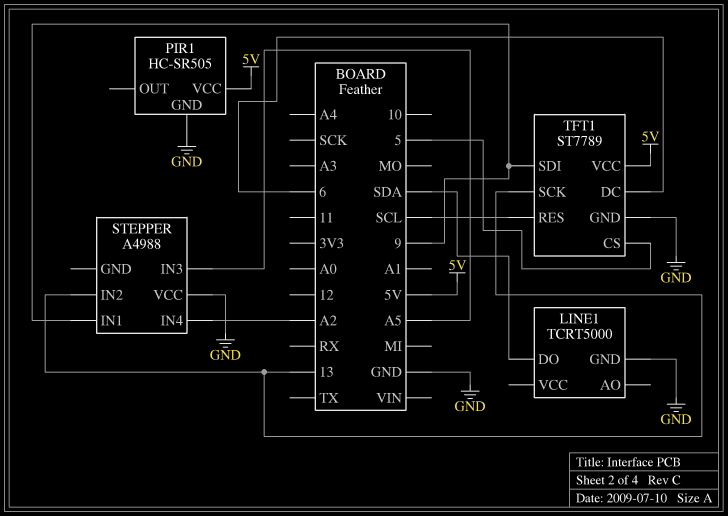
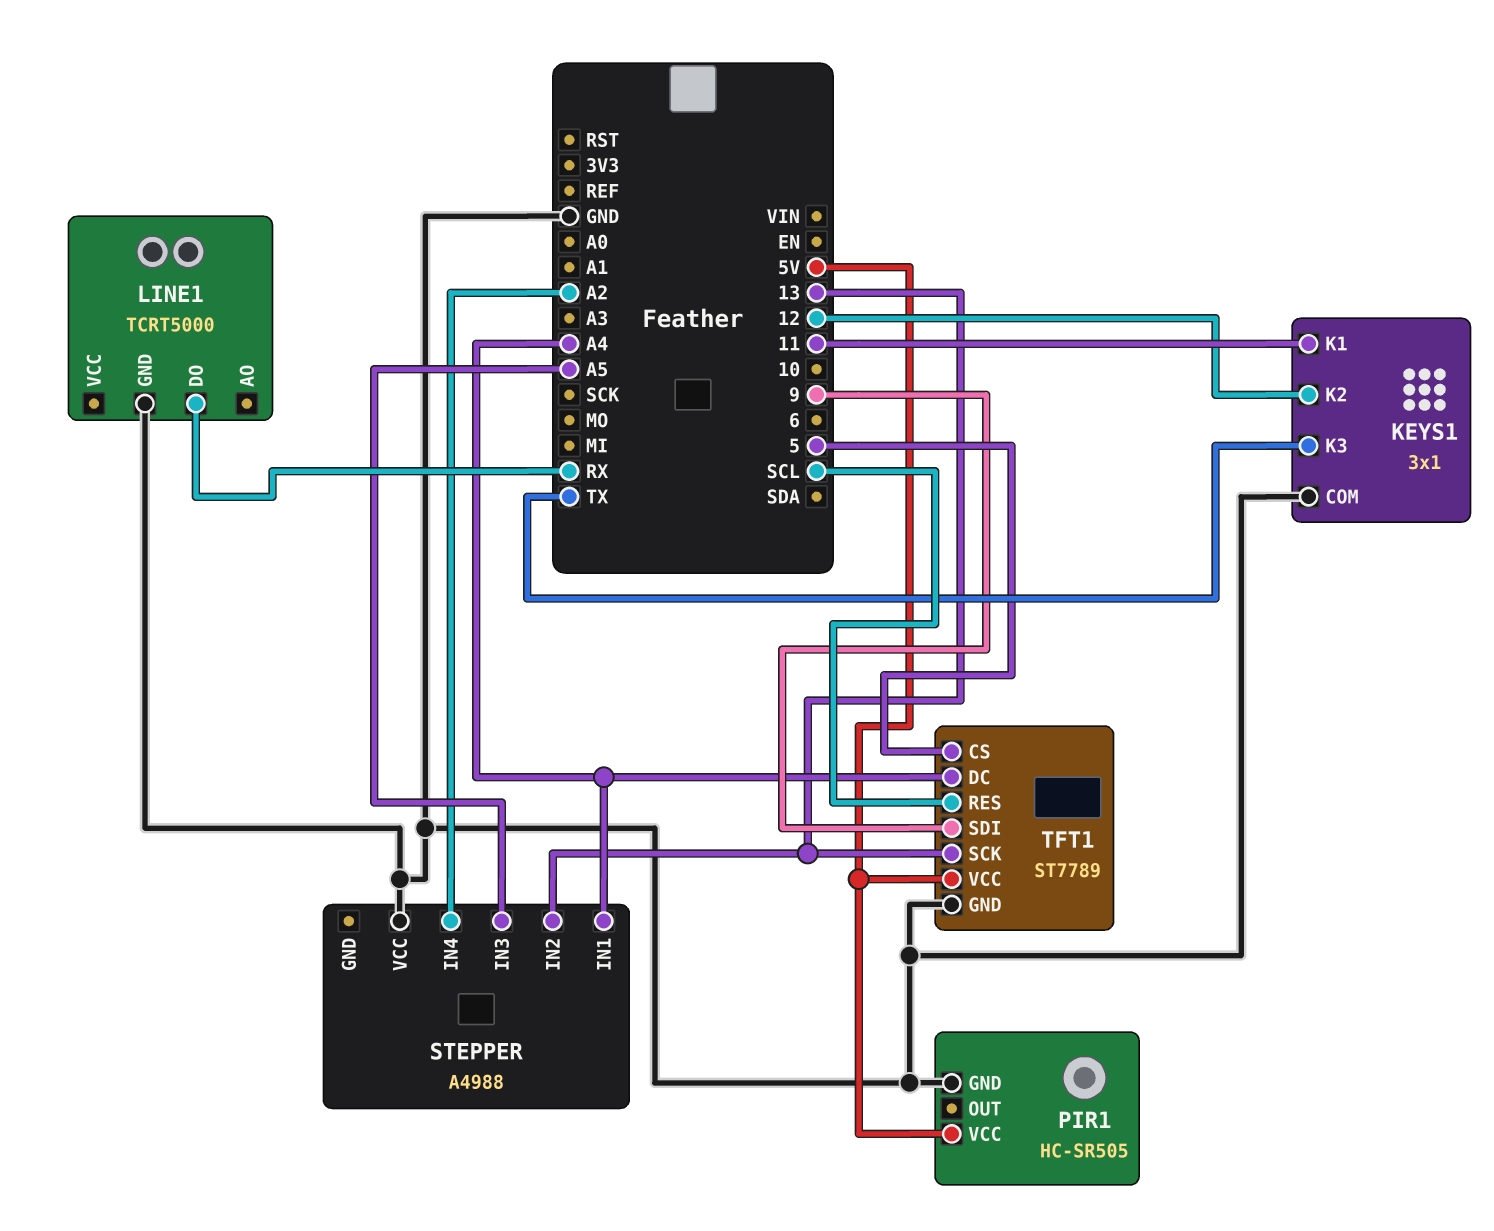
KEYS1: none -> 3x1
KEYS1 pin COM: none -> GND
KEYS1 pin K1: none -> 11
KEYS1 pin K2: none -> 12
KEYS1 pin K3: none -> TX
LINE1 pin DO: SDA -> RX
STEPPER pin IN1: 9 -> A4
TFT1 pin DC: 6 -> A4

